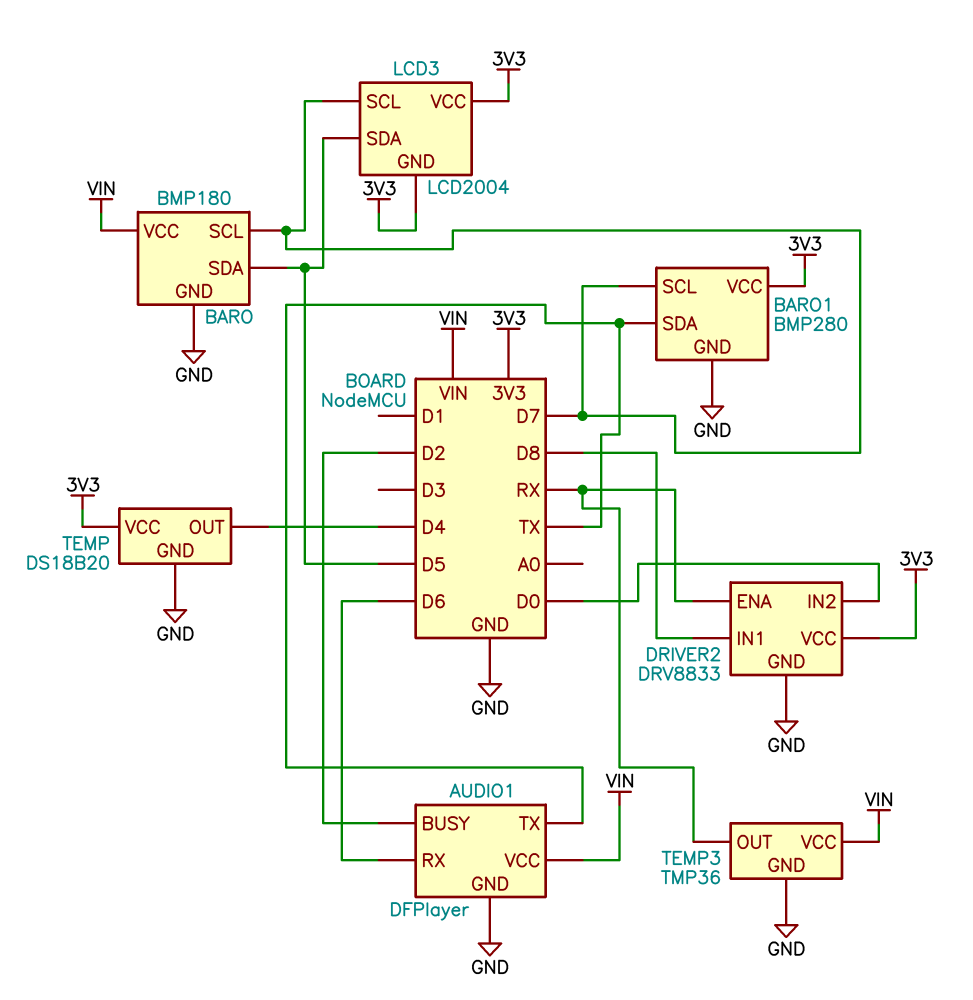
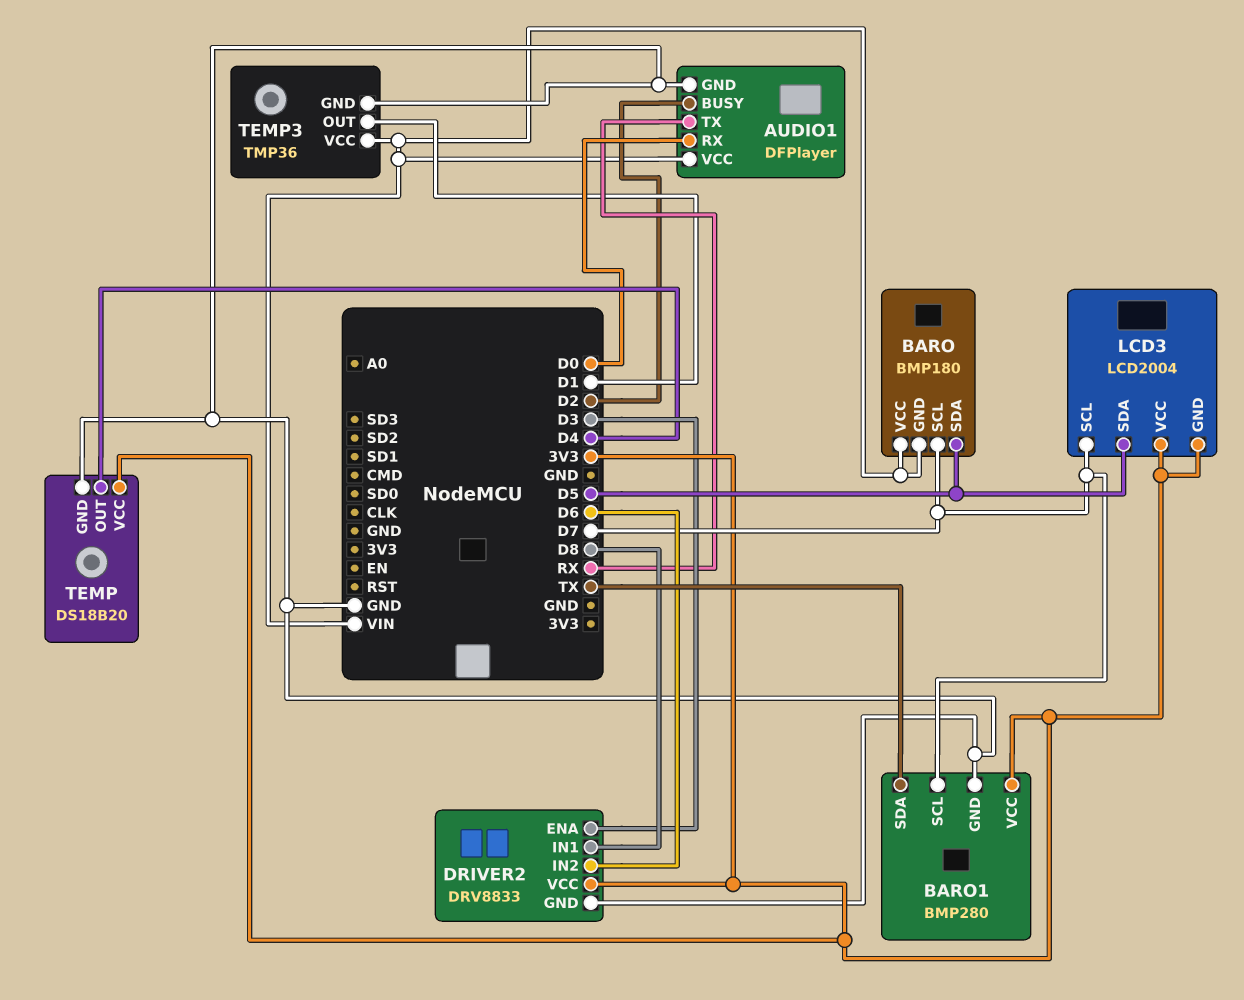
AUDIO1 pin RX: D6 -> D0
AUDIO1 pin TX: TX -> RX
BARO pin GND: GND -> VIN
DRIVER2 pin ENA: RX -> D3
DRIVER2 pin IN2: D0 -> D6
TEMP3 pin OUT: RX -> D1

